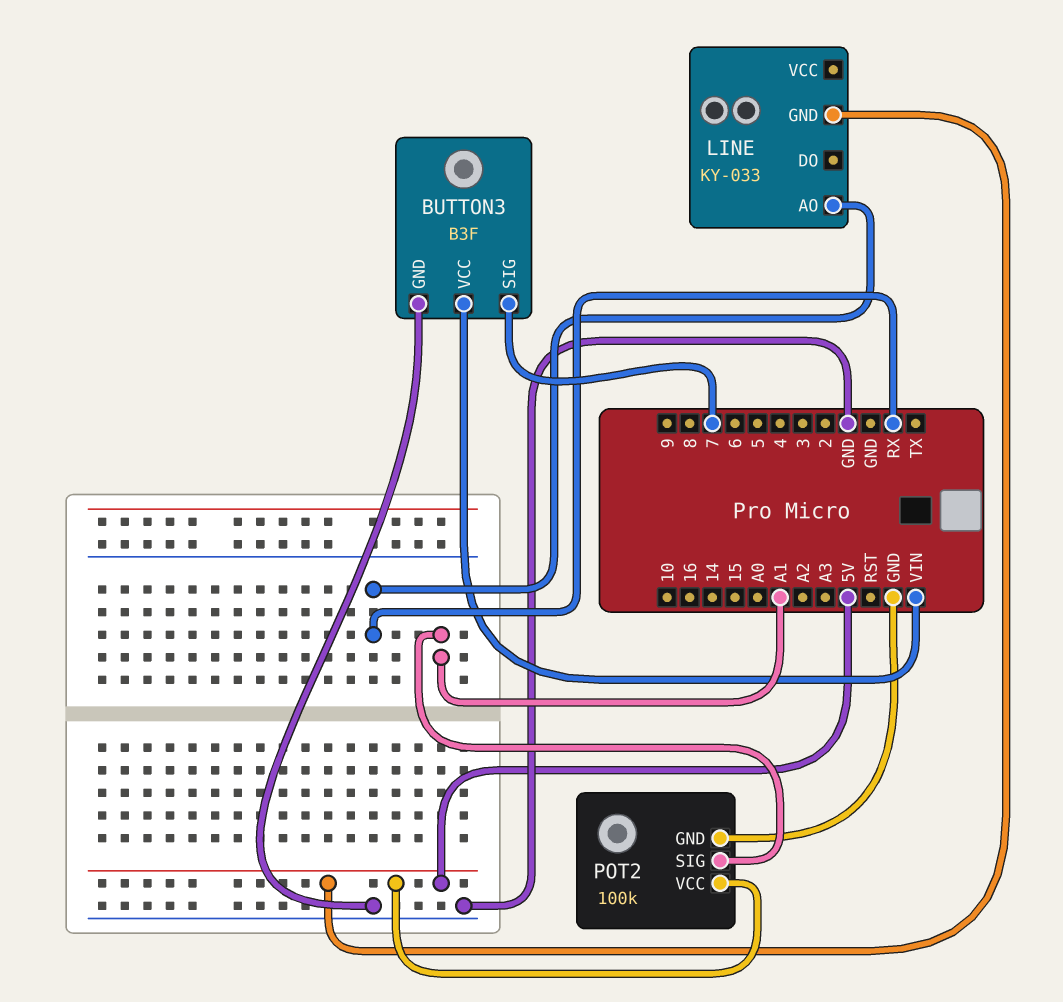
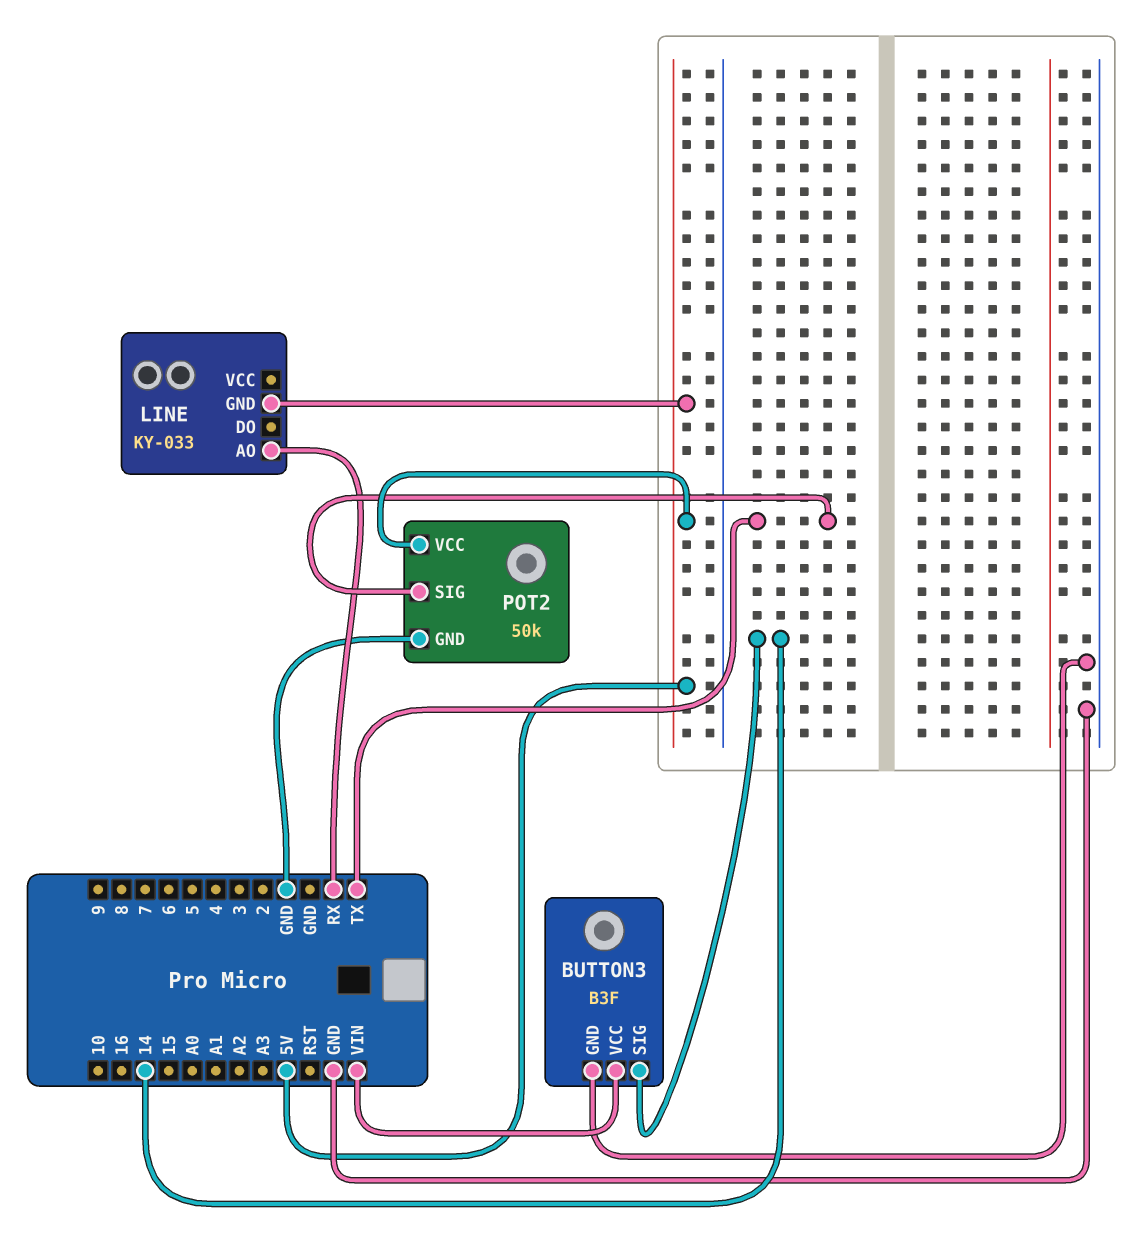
BUTTON3 pin SIG: 7 -> 14
POT2: 100k -> 50k
POT2 pin SIG: A1 -> TX

